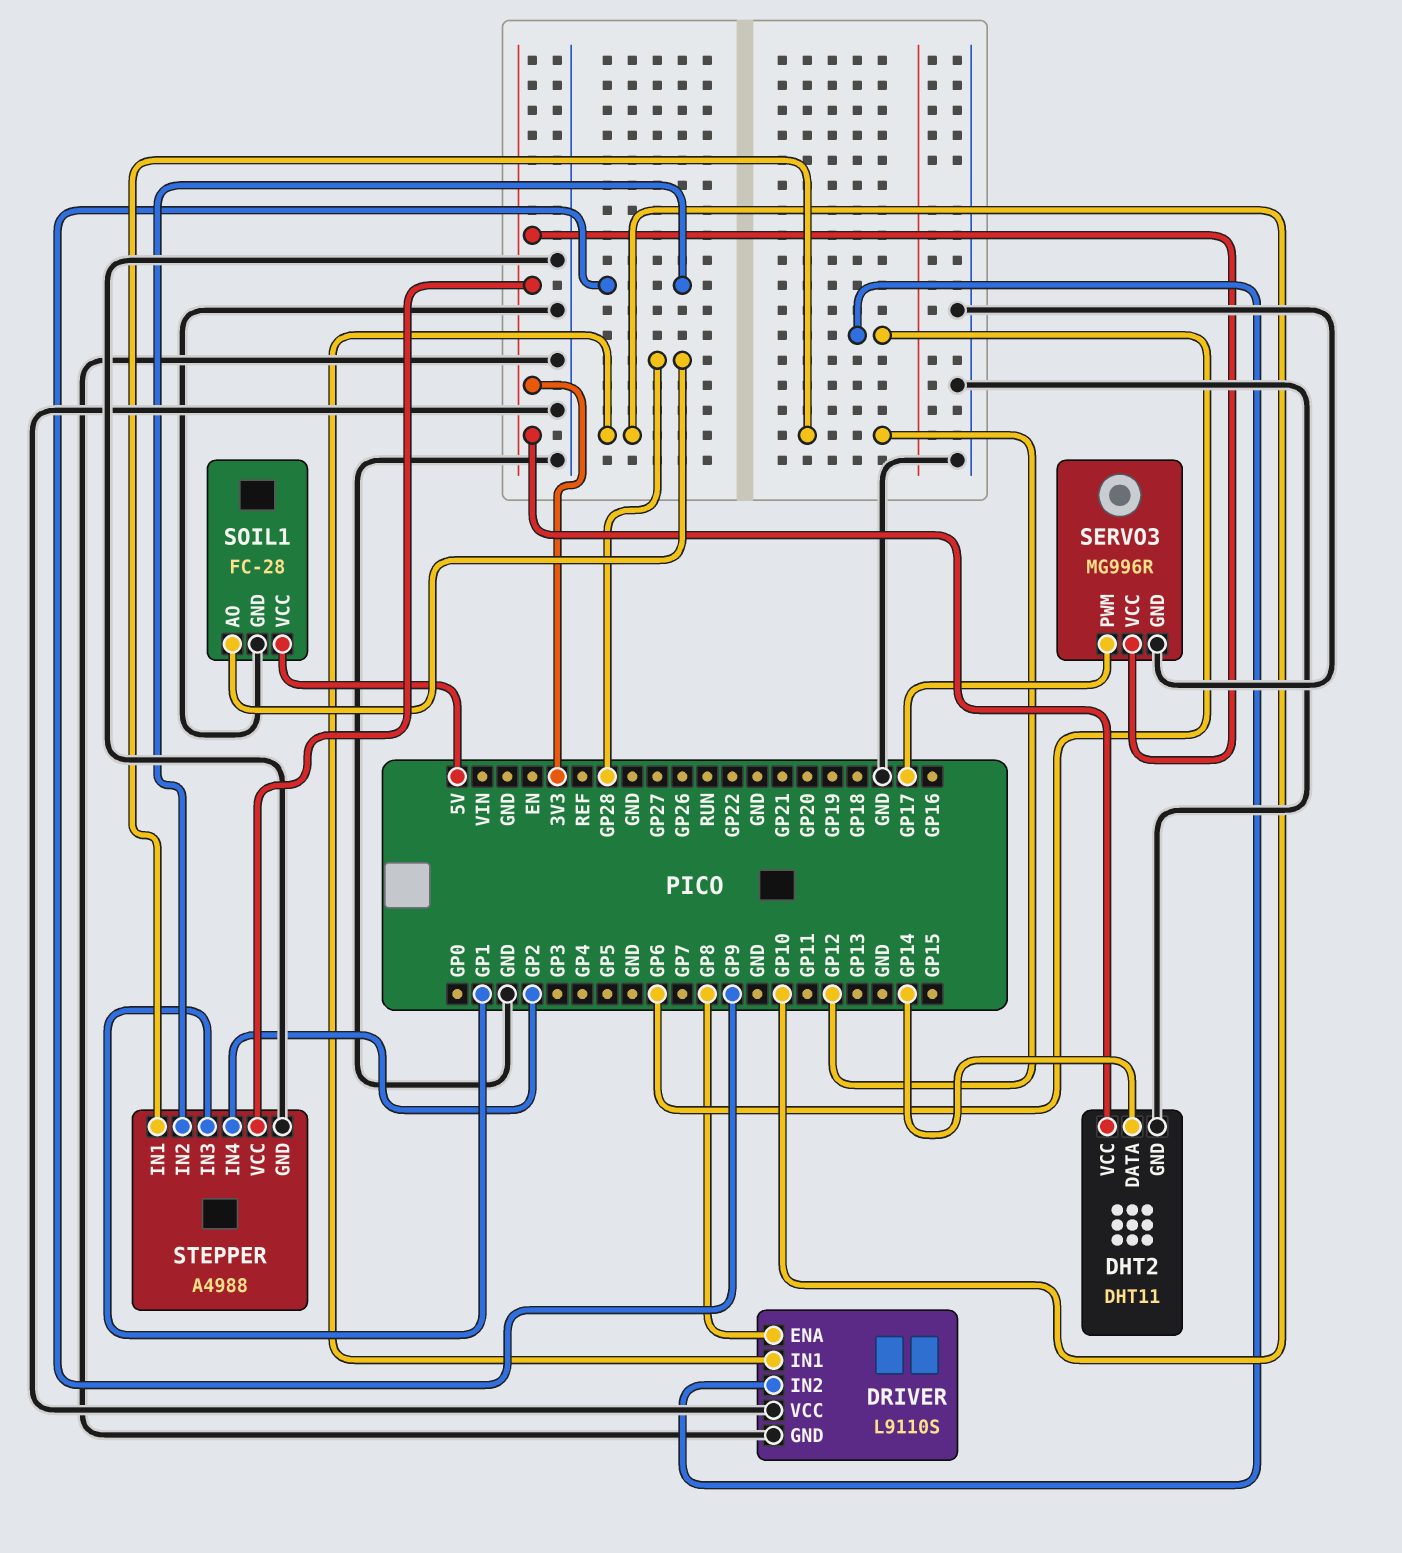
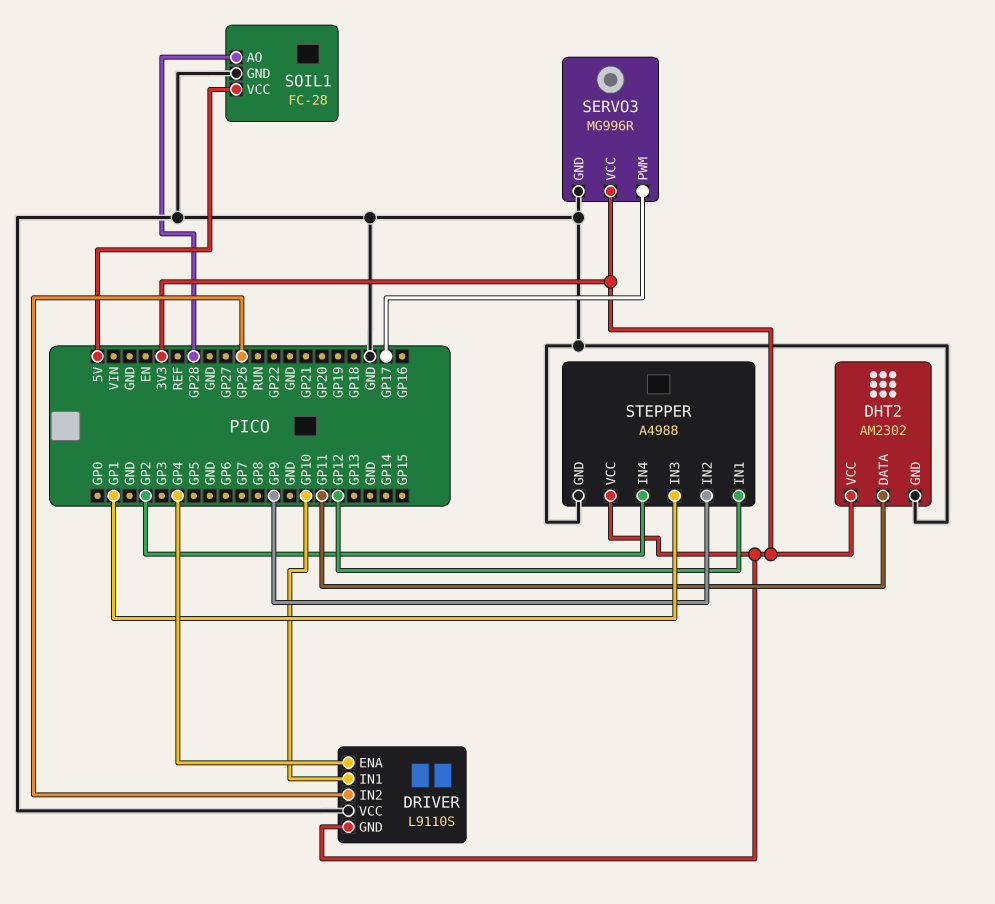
DHT2: DHT11 -> AM2302
DHT2 pin DATA: GP14 -> GP11
DRIVER pin ENA: GP8 -> GP4
DRIVER pin GND: GND -> 3V3
DRIVER pin IN2: GP6 -> GP26

